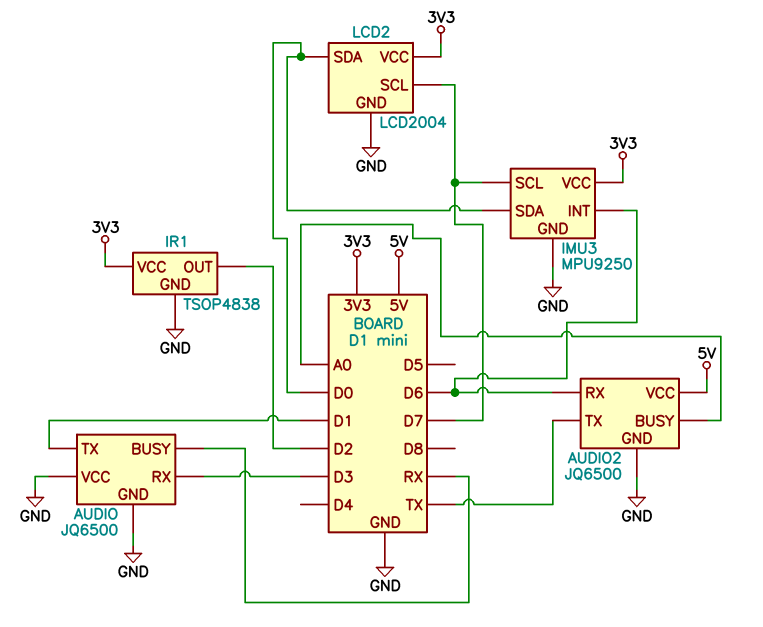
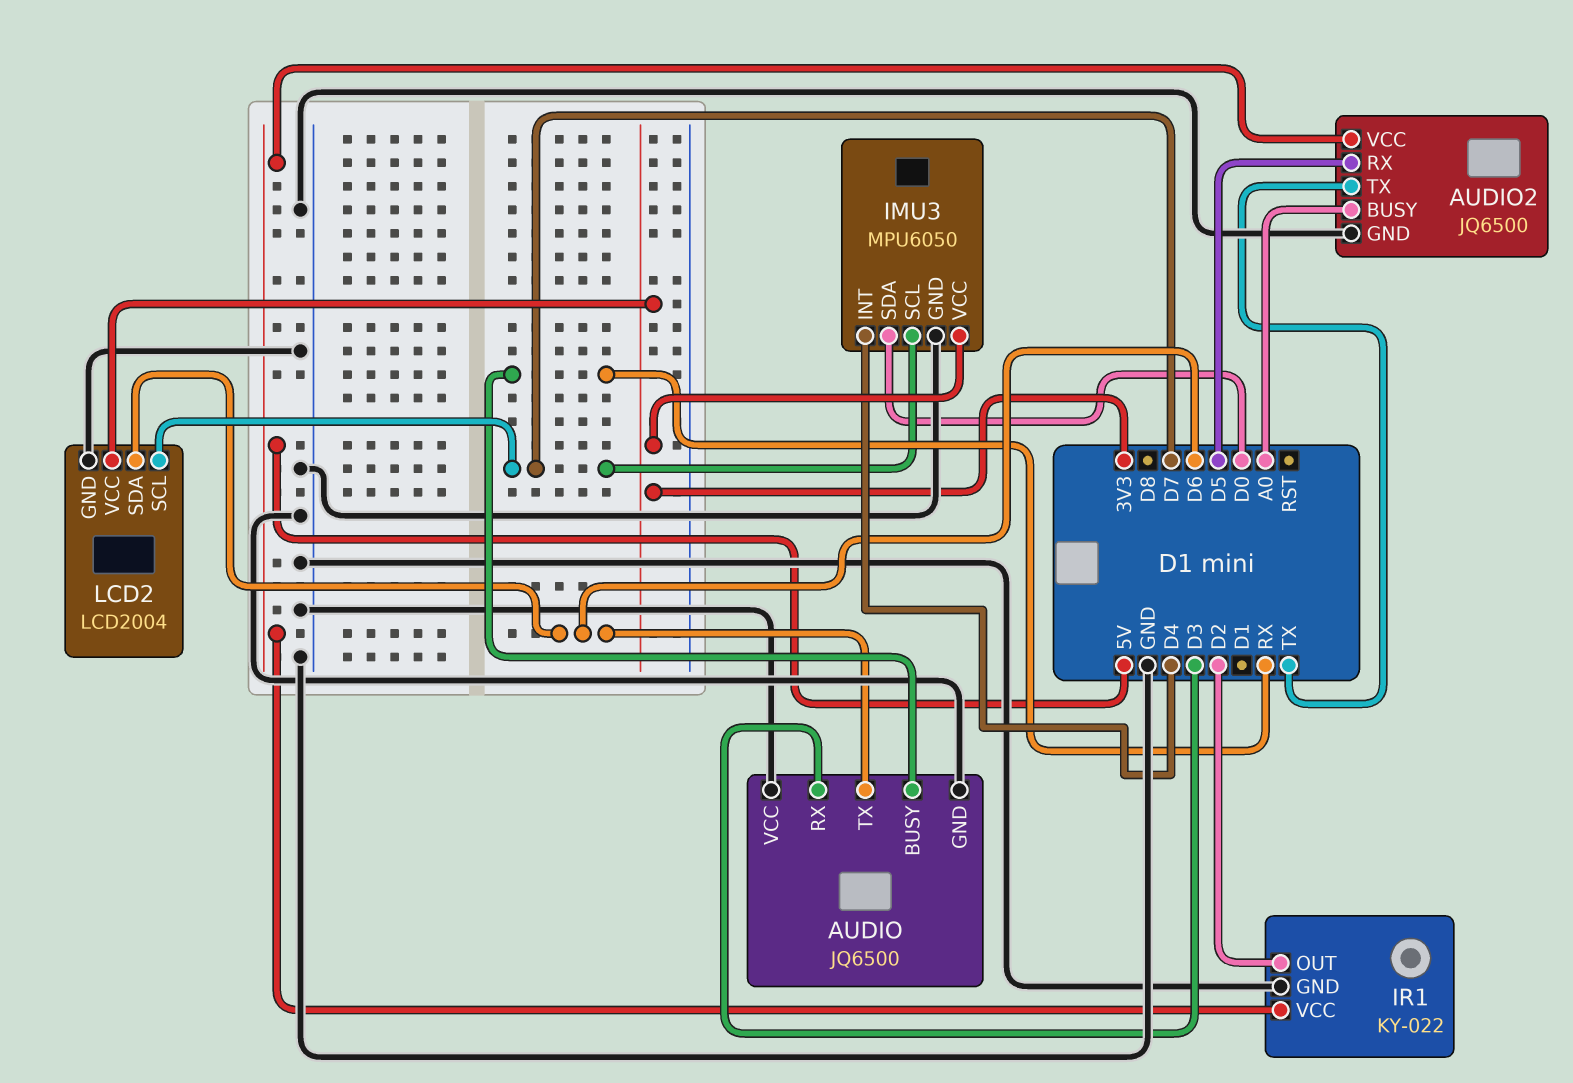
AUDIO pin TX: D1 -> D6
AUDIO2 pin RX: D6 -> D5
IMU3: MPU9250 -> MPU6050
IMU3 pin INT: D6 -> D4
IR1: TSOP4838 -> KY-022
IR1 pin VCC: 3V3 -> 5V
LCD2 pin SDA: D0 -> D6

